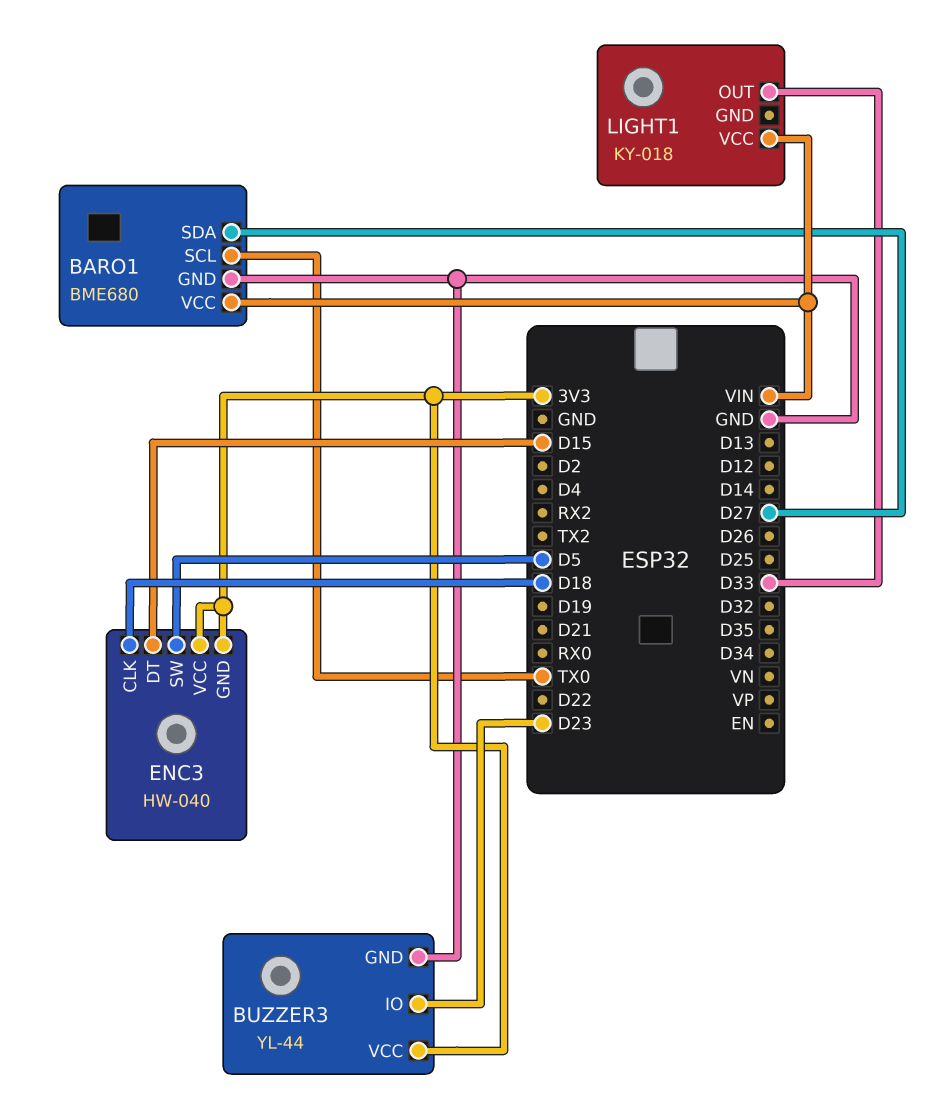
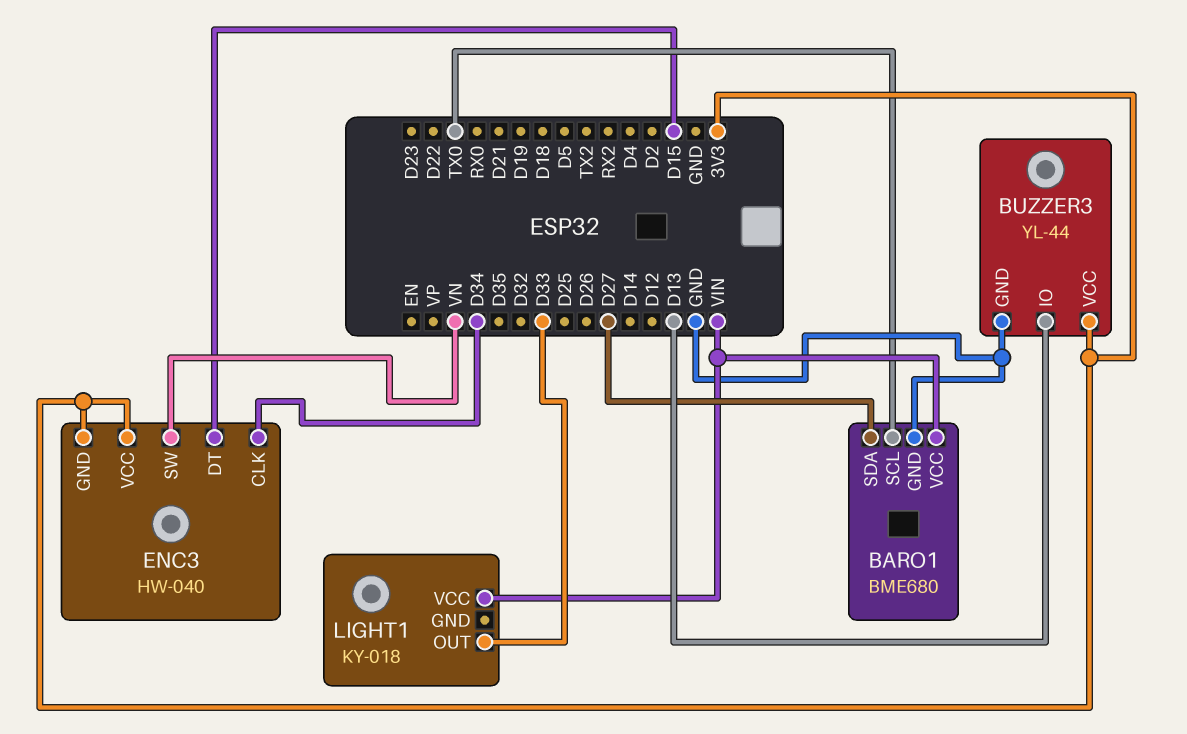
BUZZER3 pin IO: D23 -> D13
ENC3 pin CLK: D18 -> D34
ENC3 pin SW: D5 -> VN

